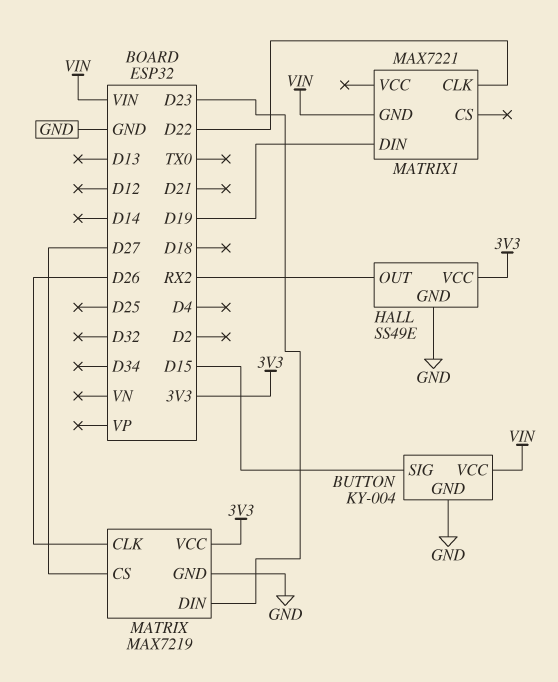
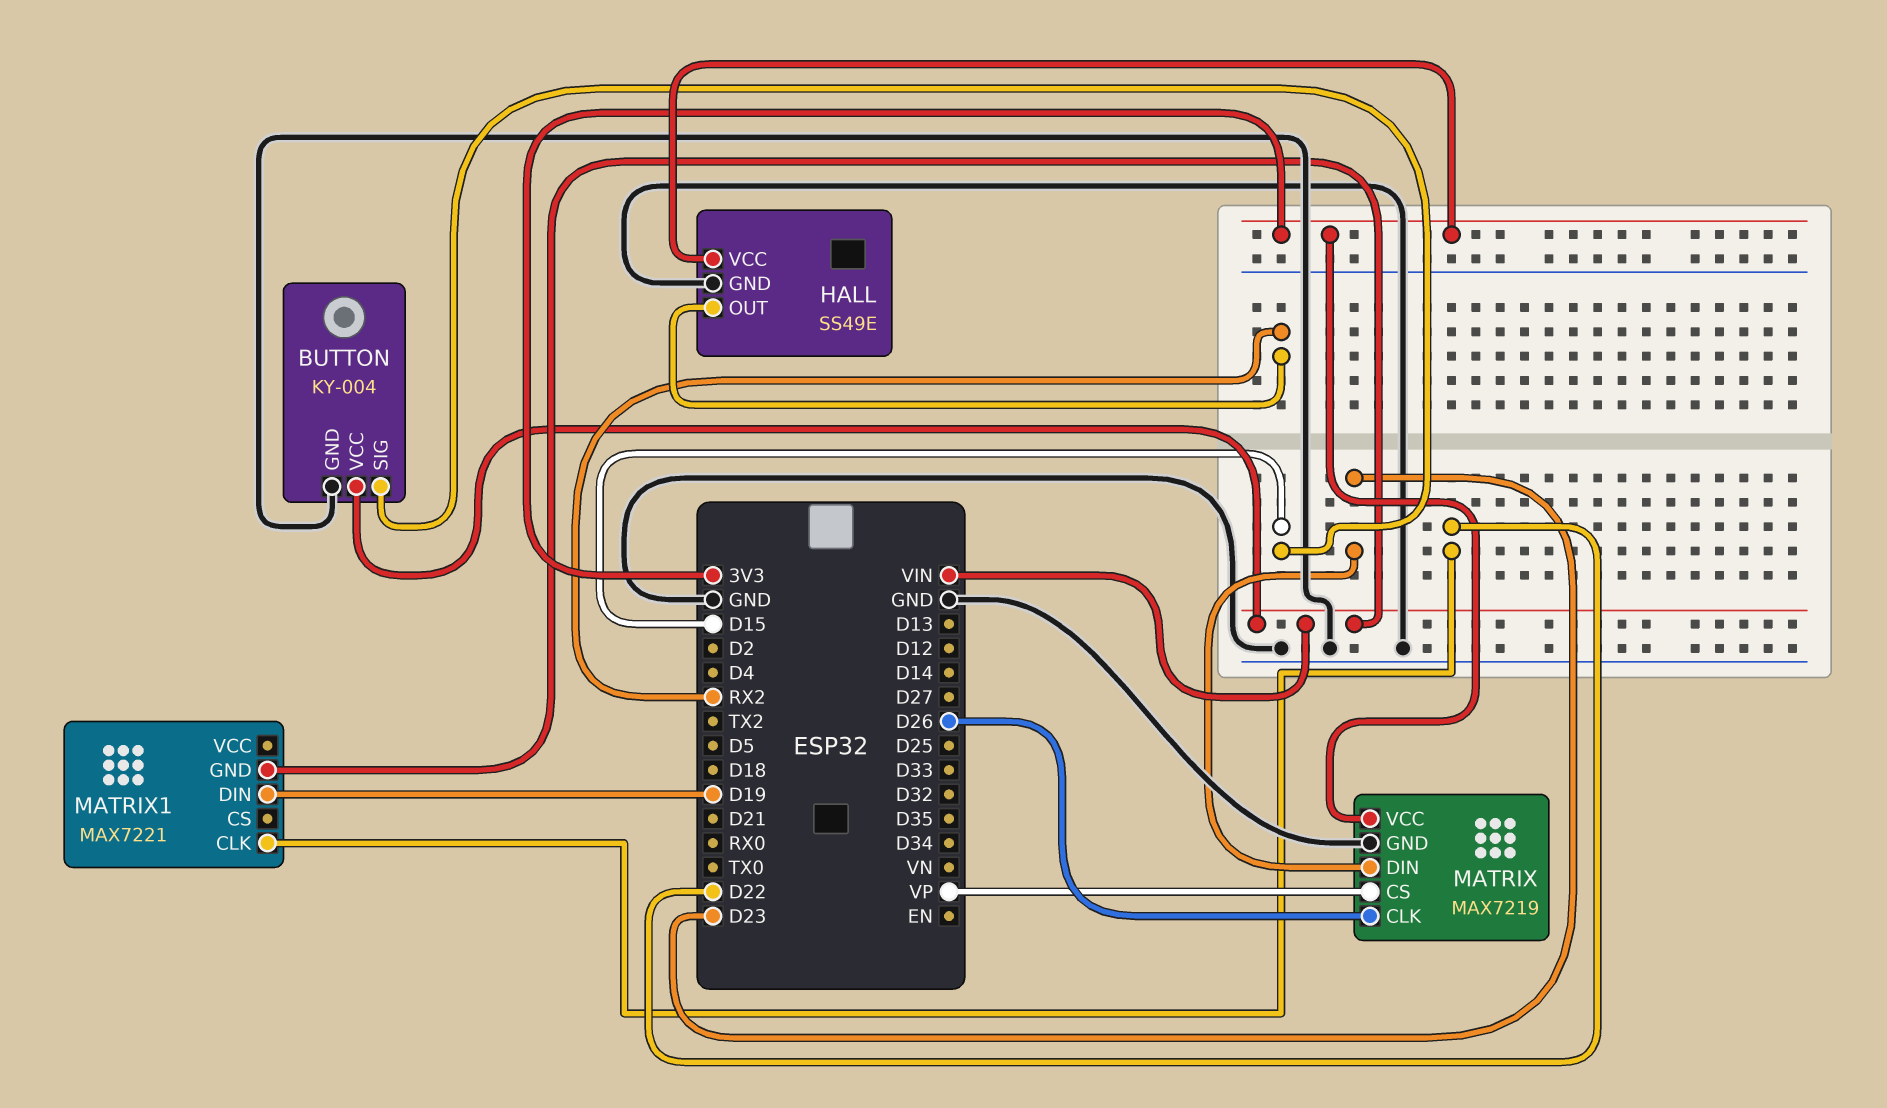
MATRIX pin CS: D27 -> VP

